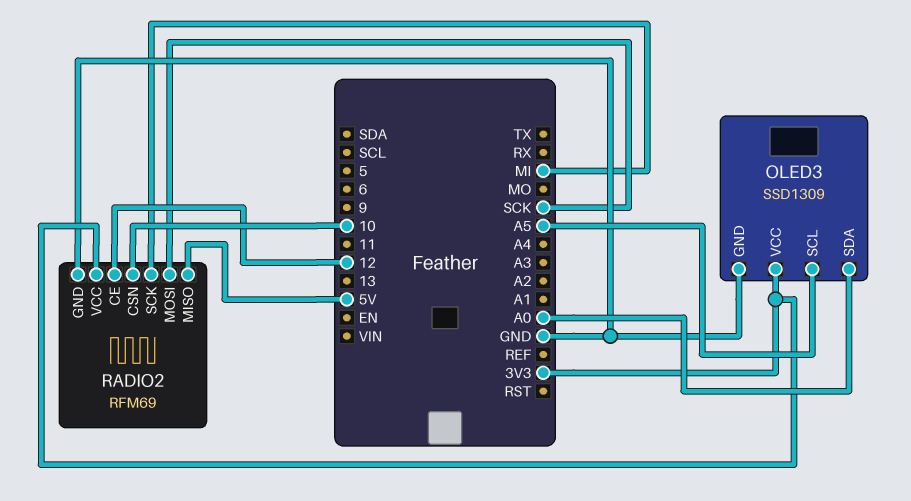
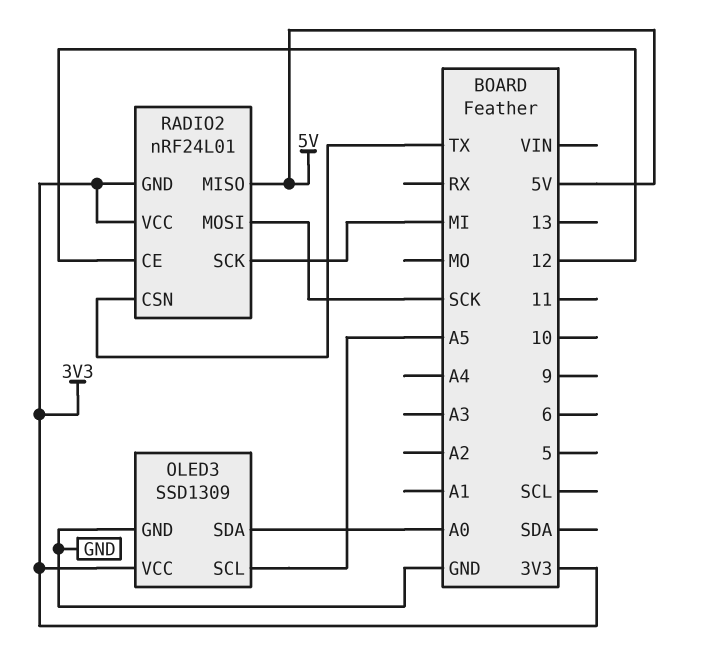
RADIO2: RFM69 -> nRF24L01
RADIO2 pin CSN: 10 -> TX
RADIO2 pin GND: GND -> 3V3

